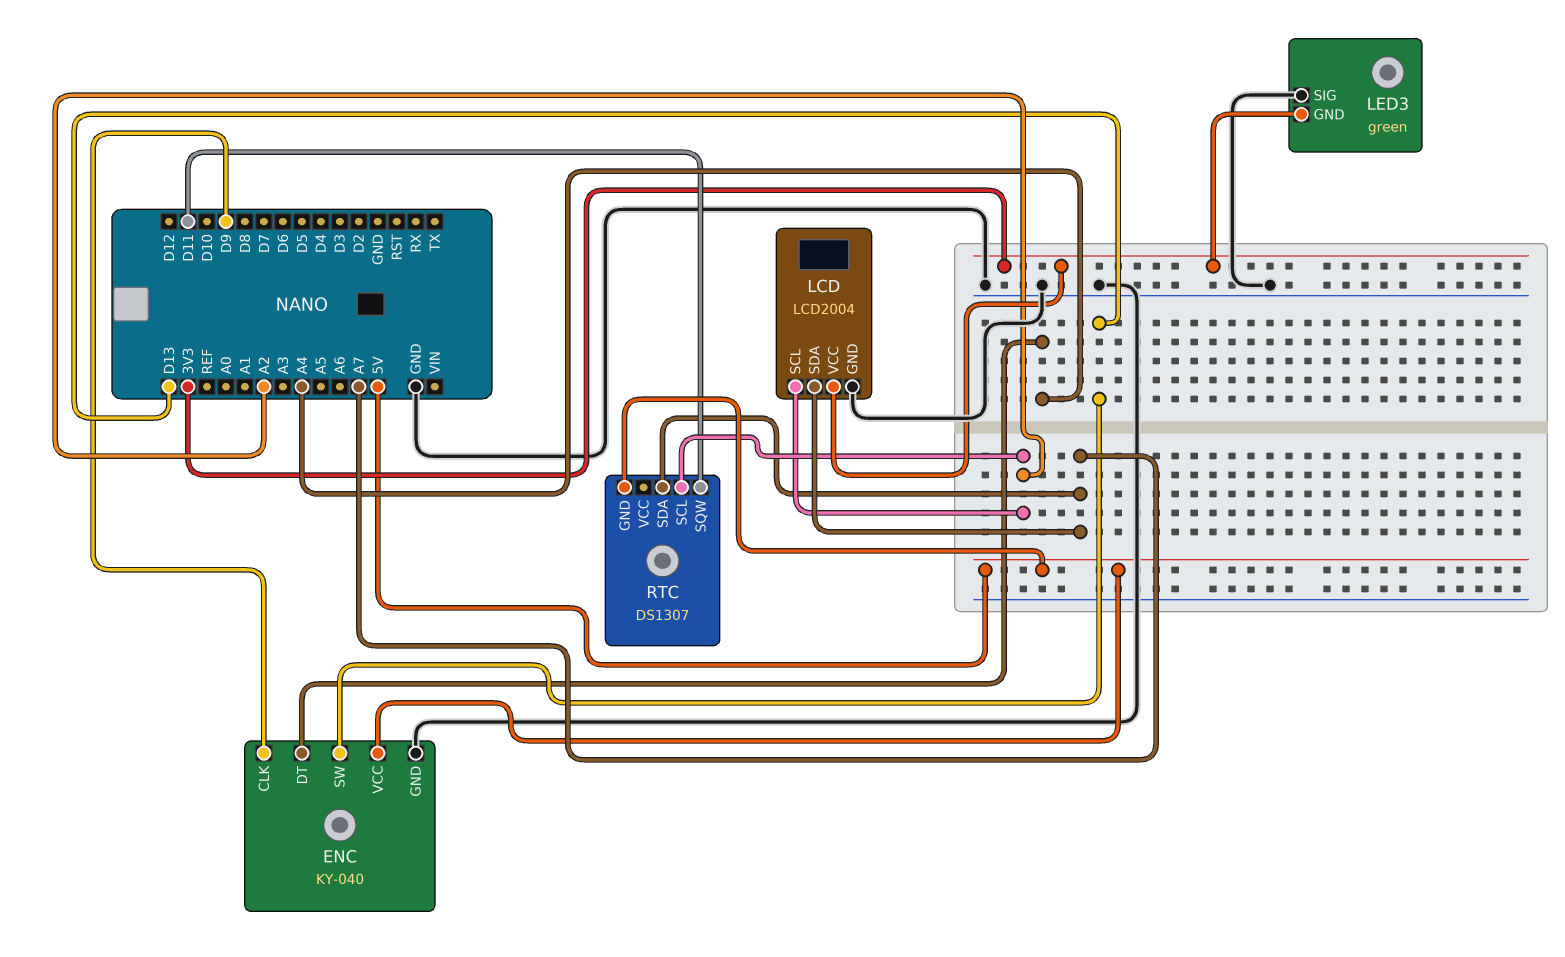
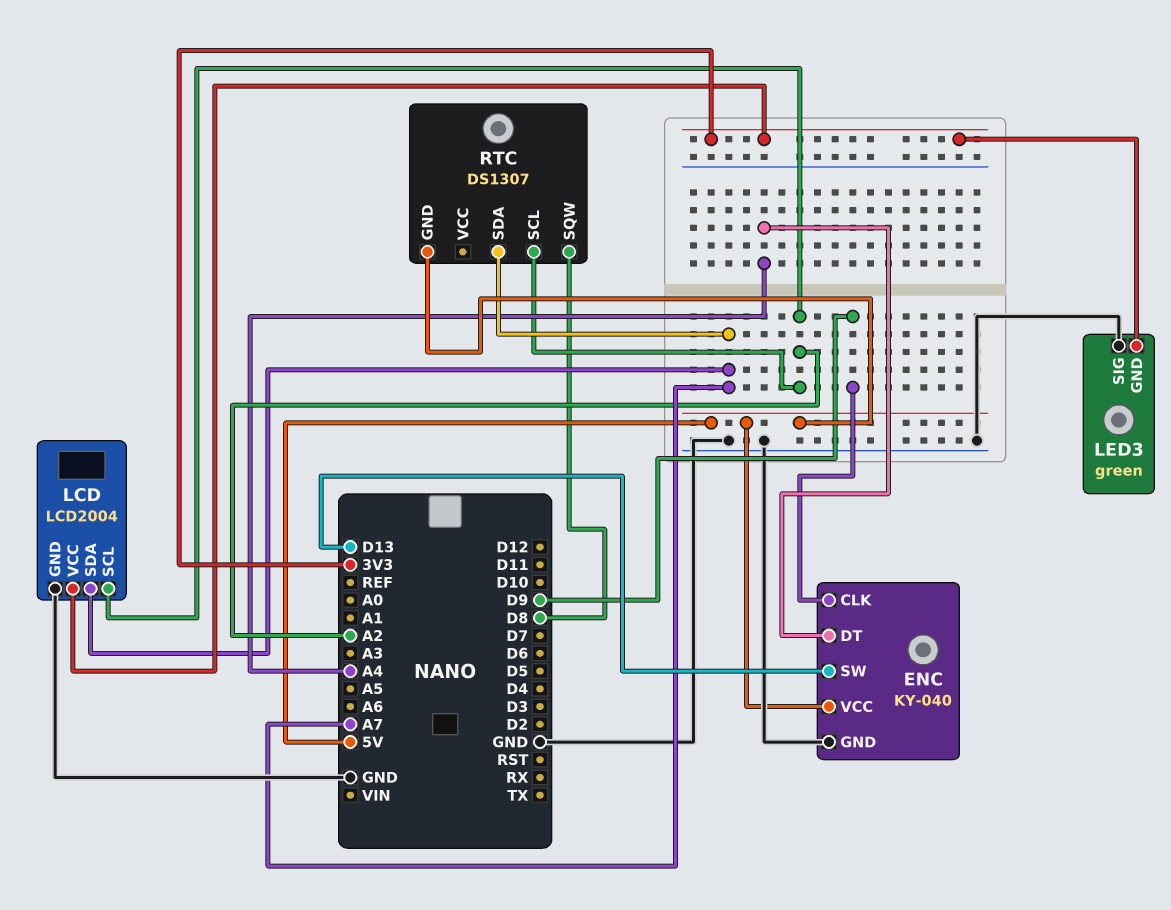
RTC pin SQW: D11 -> D8

